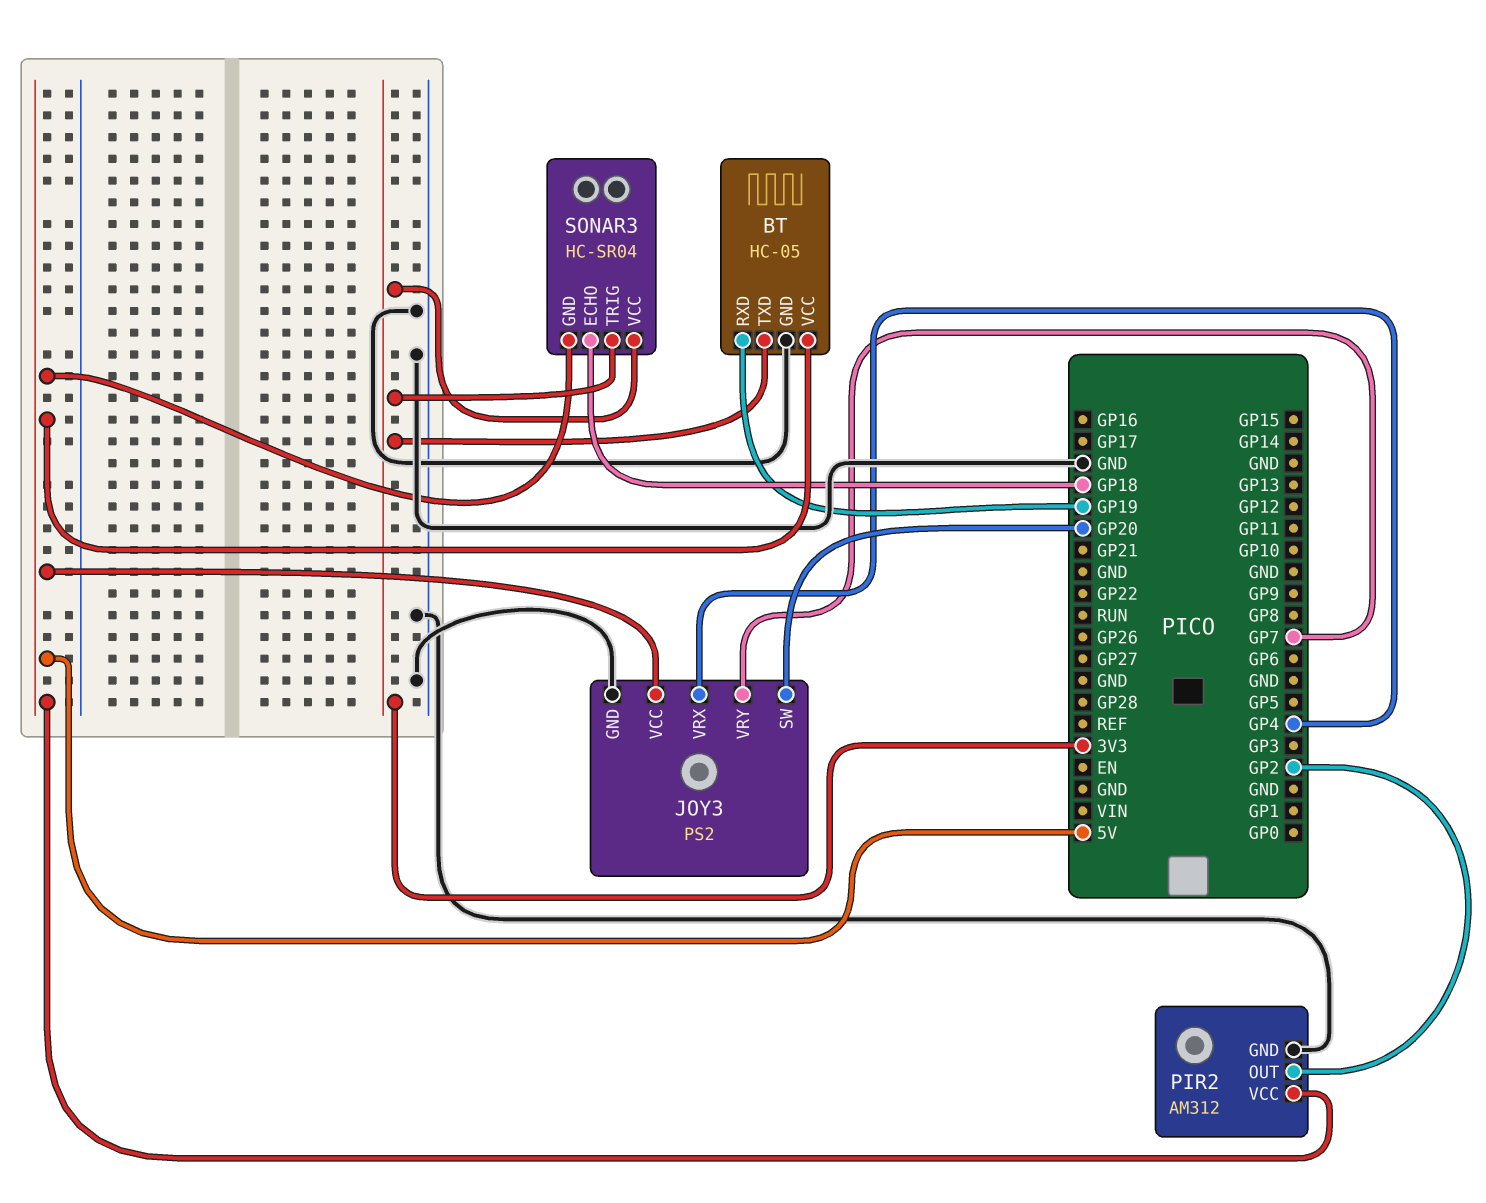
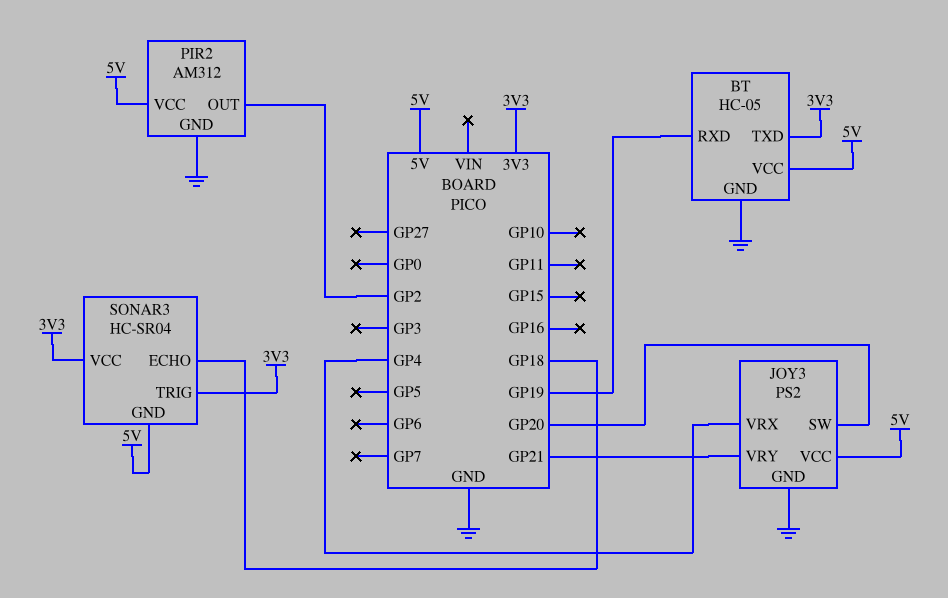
JOY3 pin VRY: GP7 -> GP21

